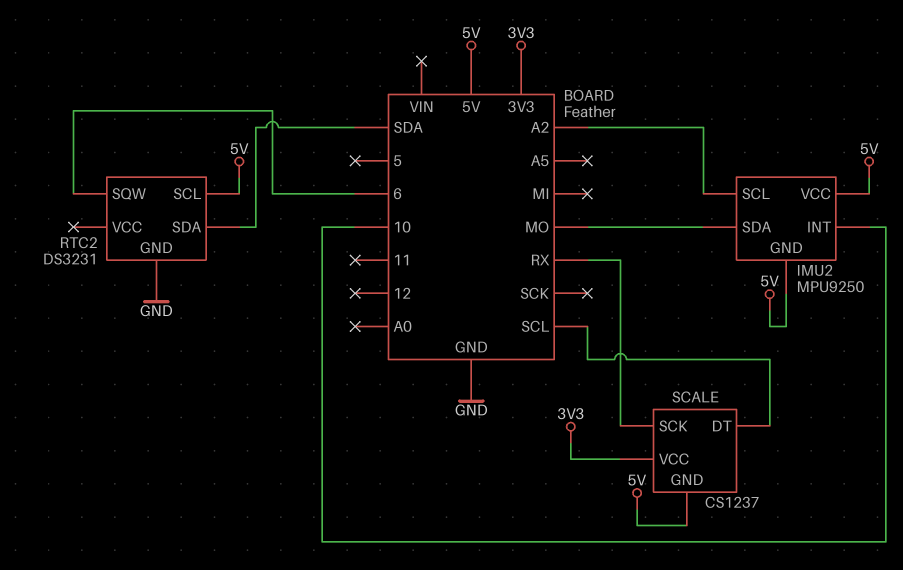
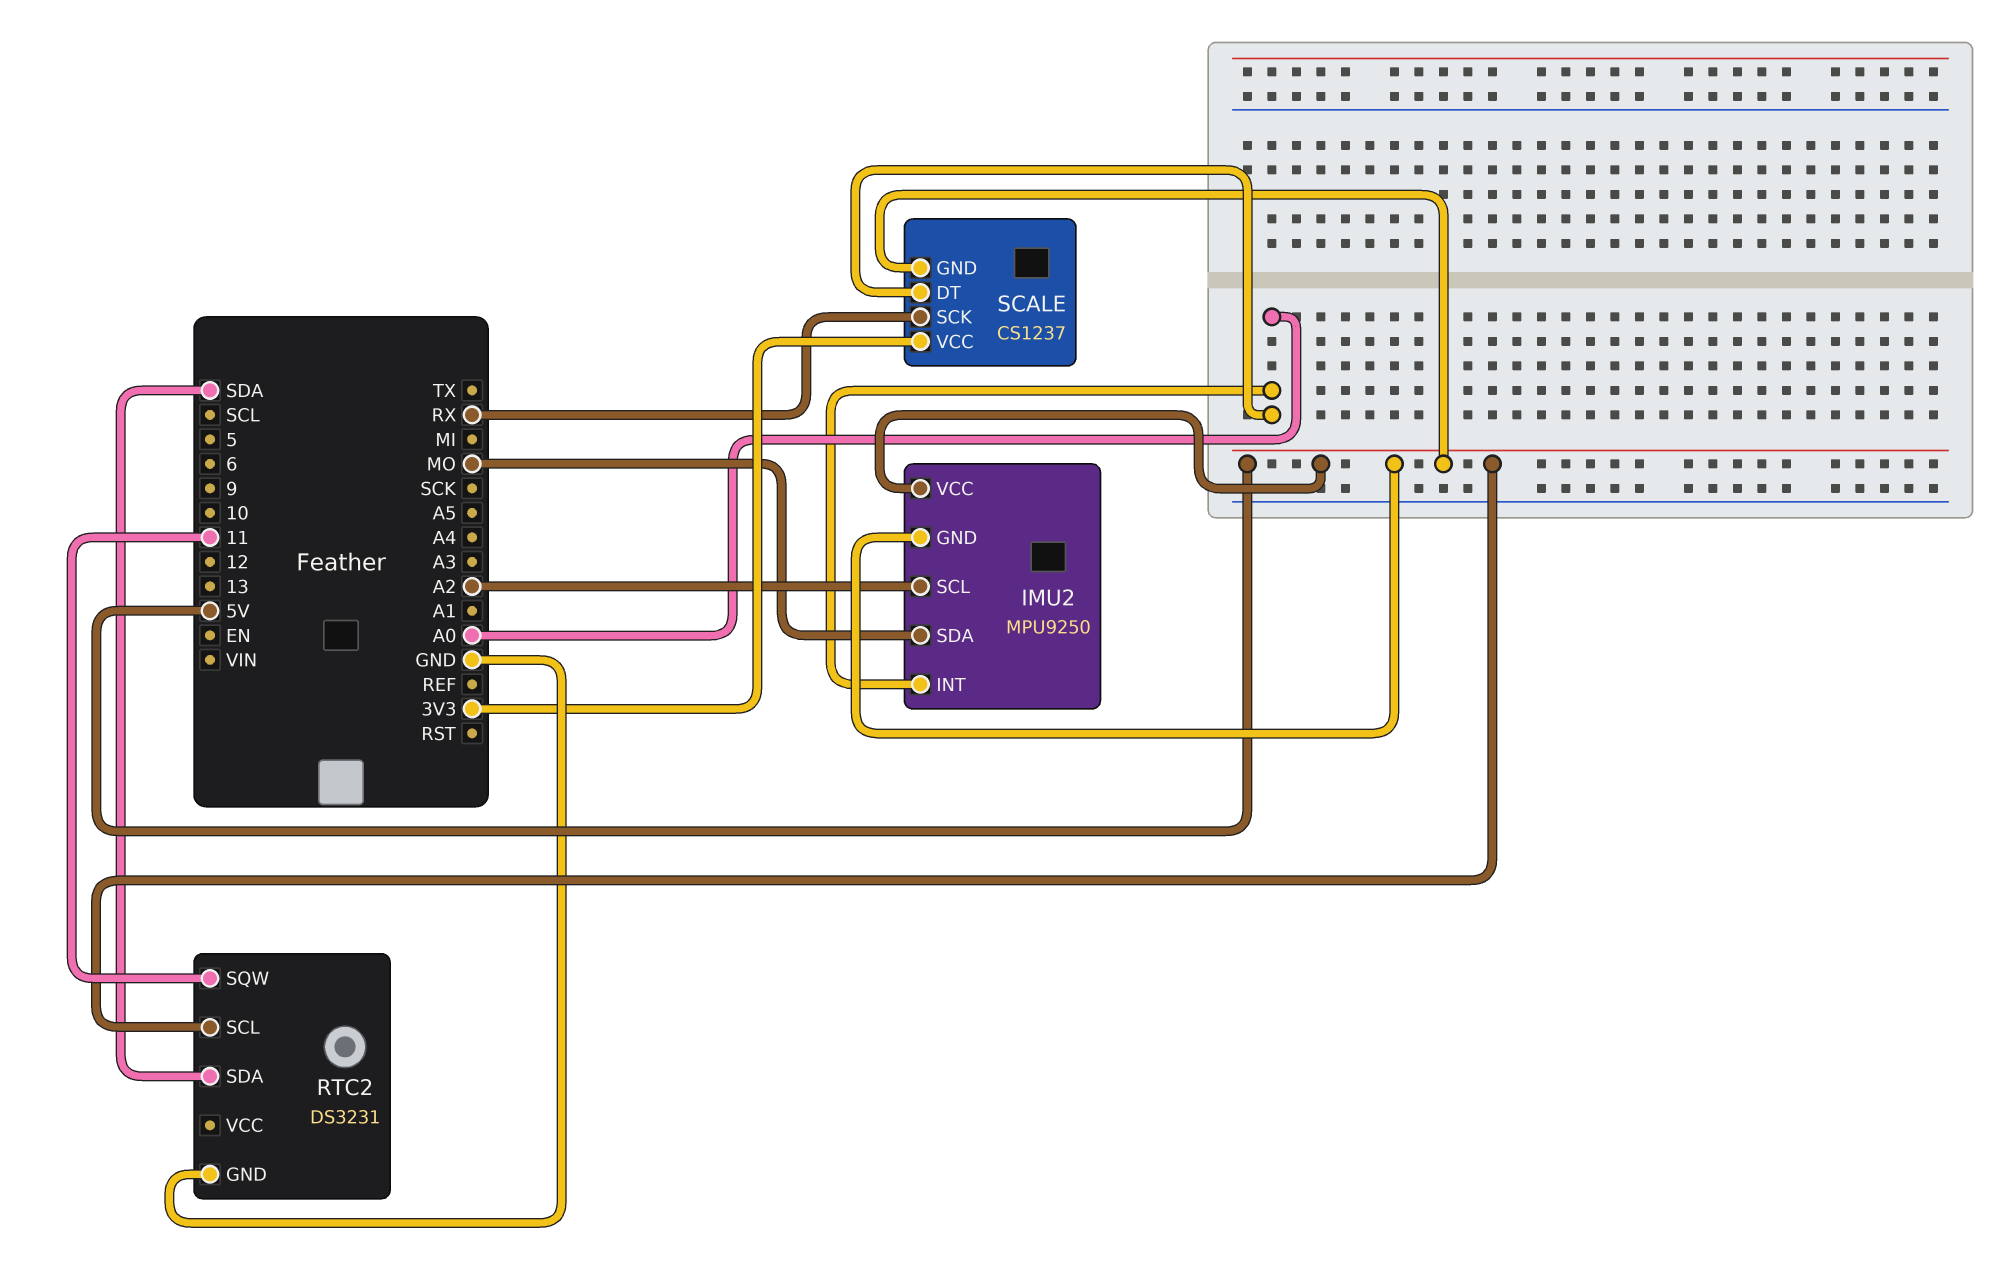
IMU2 pin INT: 10 -> A0
RTC2 pin SQW: 6 -> 11
SCALE pin DT: SCL -> A0

